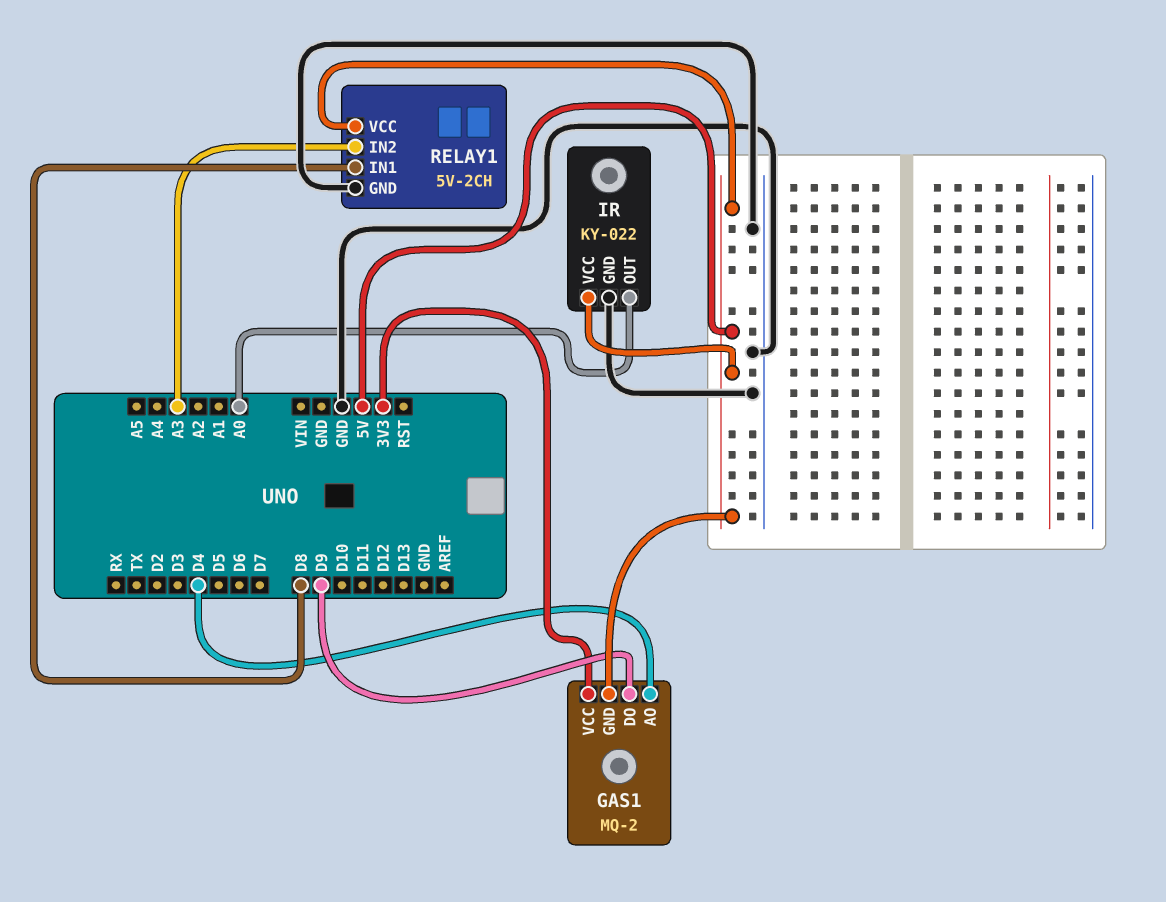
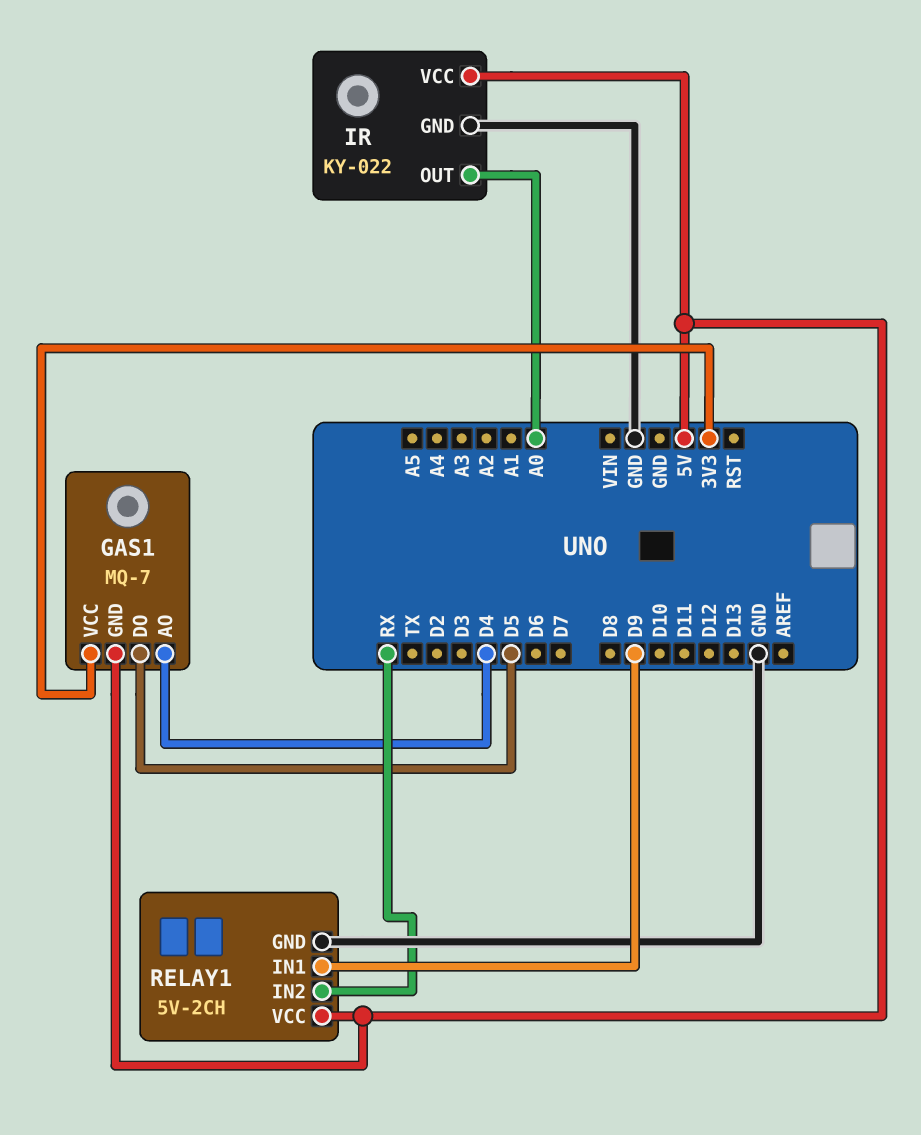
GAS1: MQ-2 -> MQ-7
GAS1 pin DO: D9 -> D5
RELAY1 pin IN1: D8 -> D9
RELAY1 pin IN2: A3 -> RX

